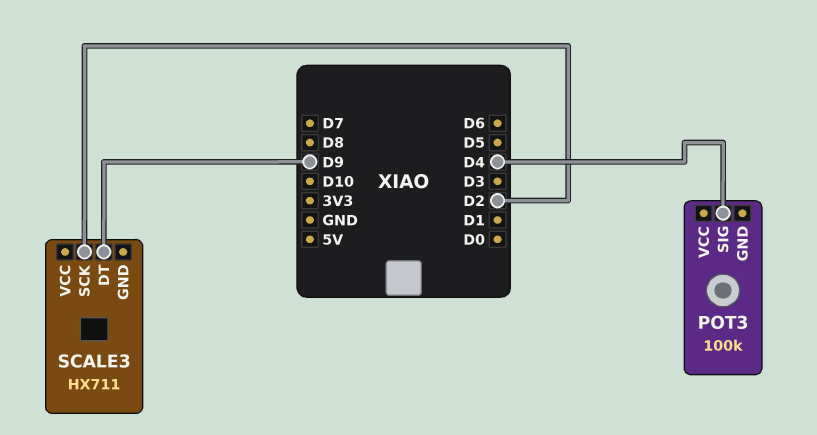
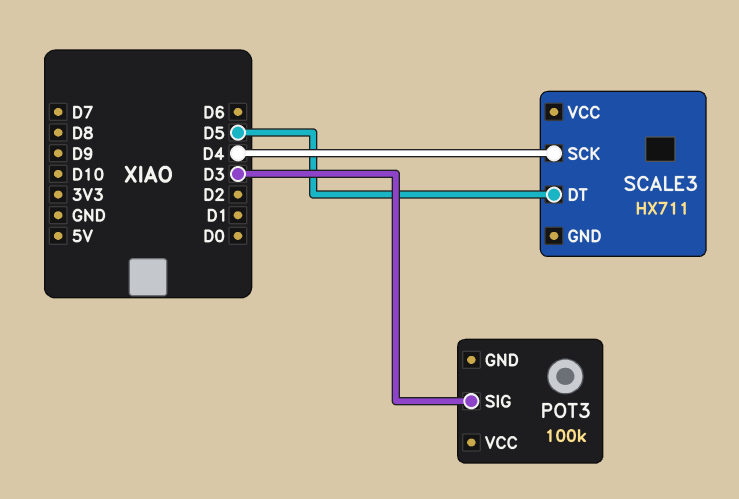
POT3 pin SIG: D4 -> D3
SCALE3 pin DT: D9 -> D5
SCALE3 pin SCK: D2 -> D4

